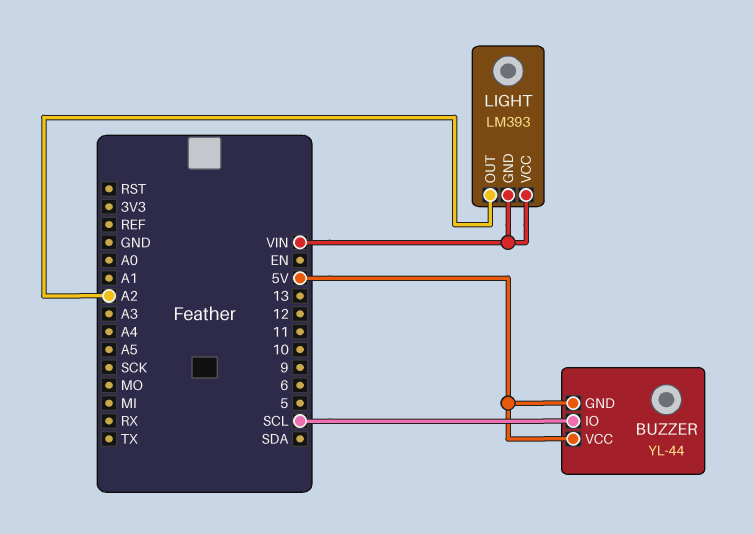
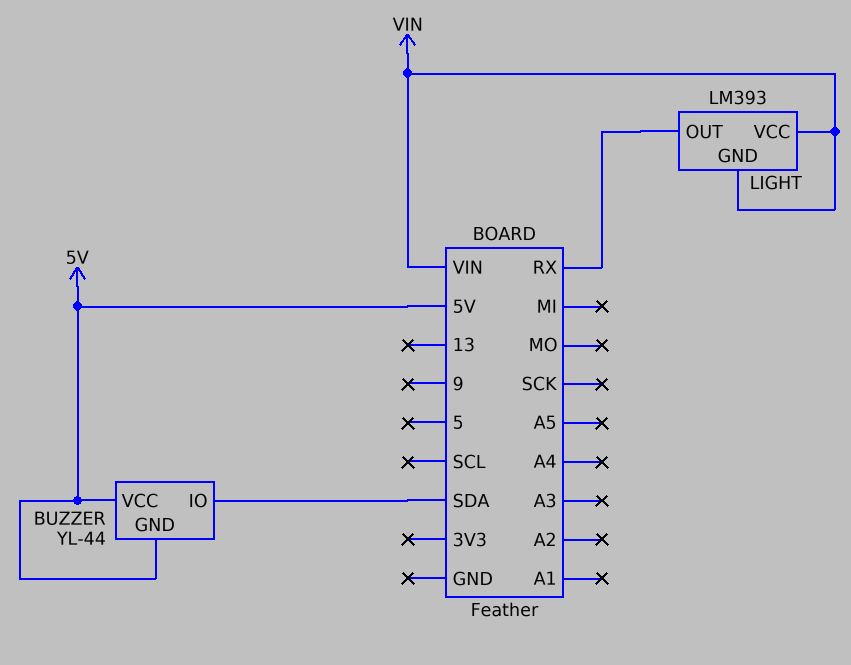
BUZZER pin IO: SCL -> SDA
LIGHT pin OUT: A2 -> RX

